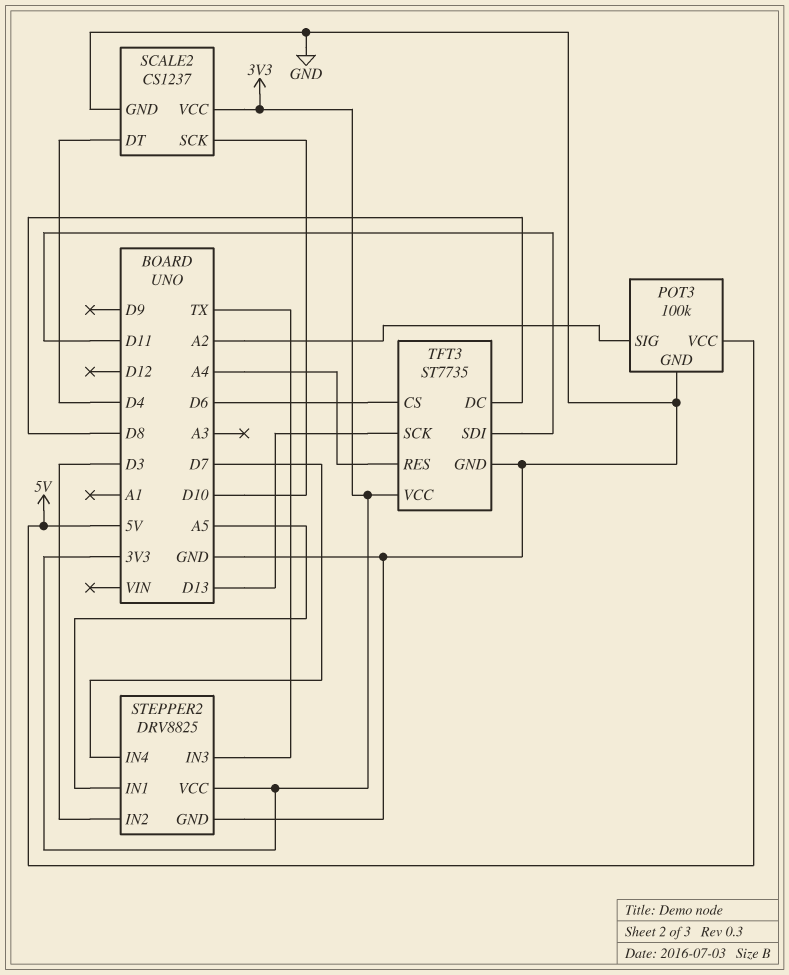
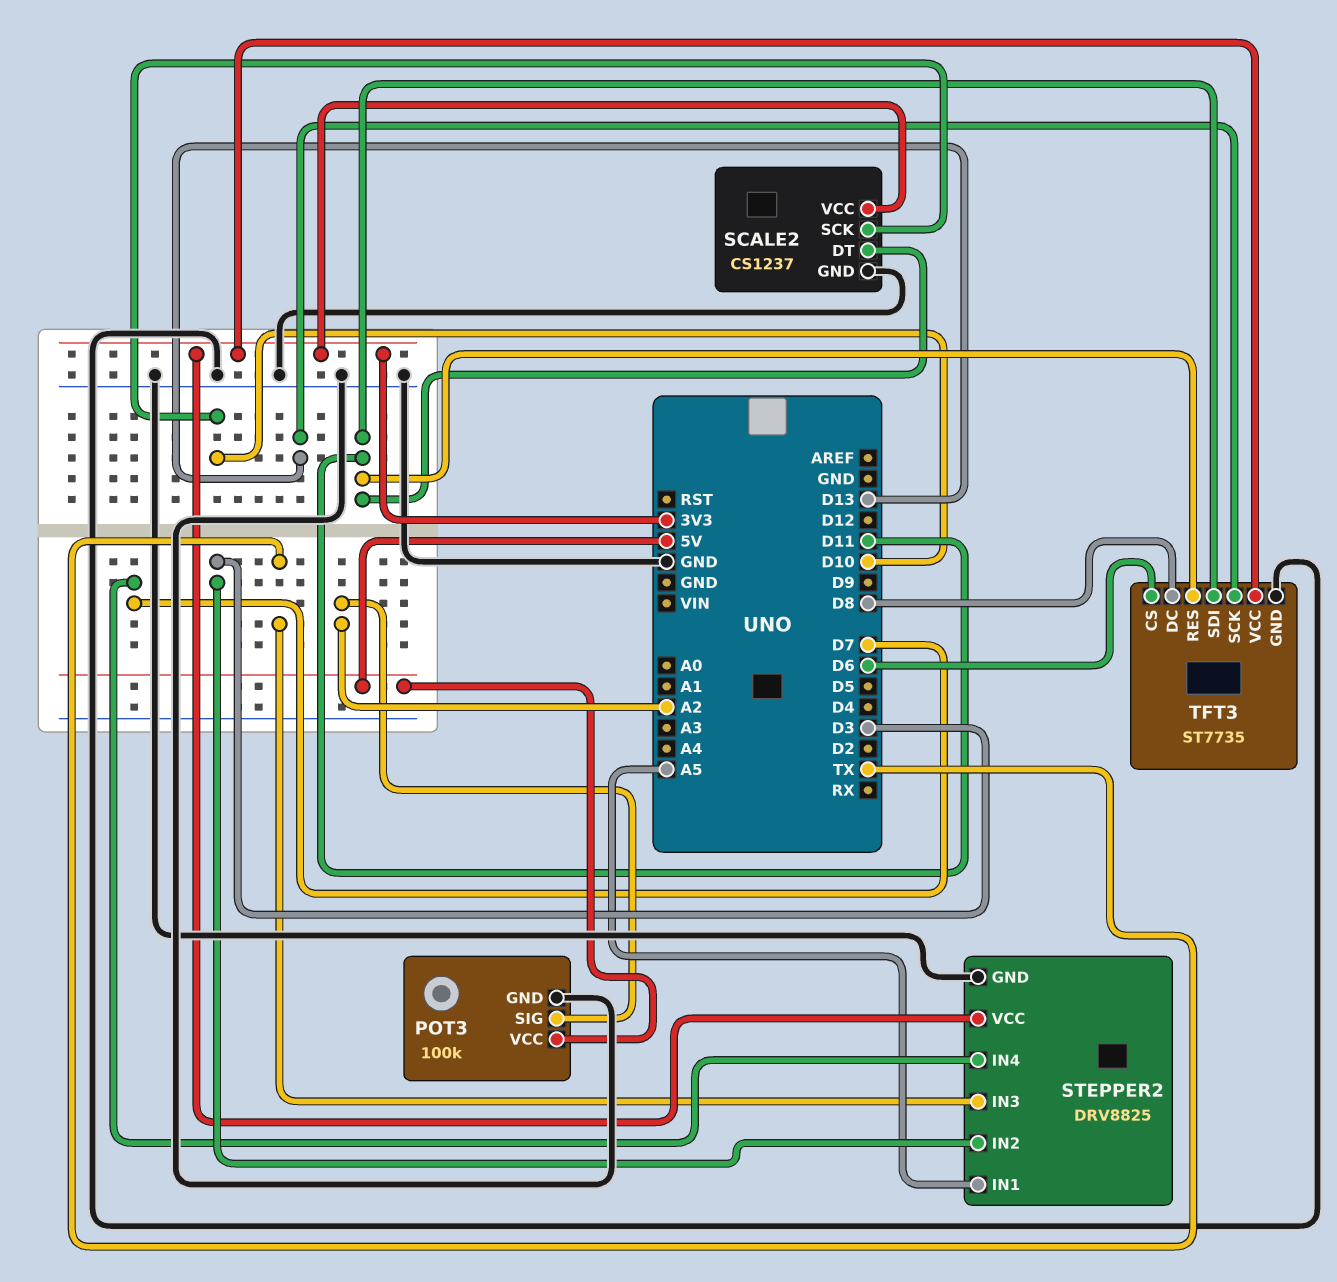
SCALE2 pin DT: D4 -> D11
TFT3 pin RES: A4 -> D11

